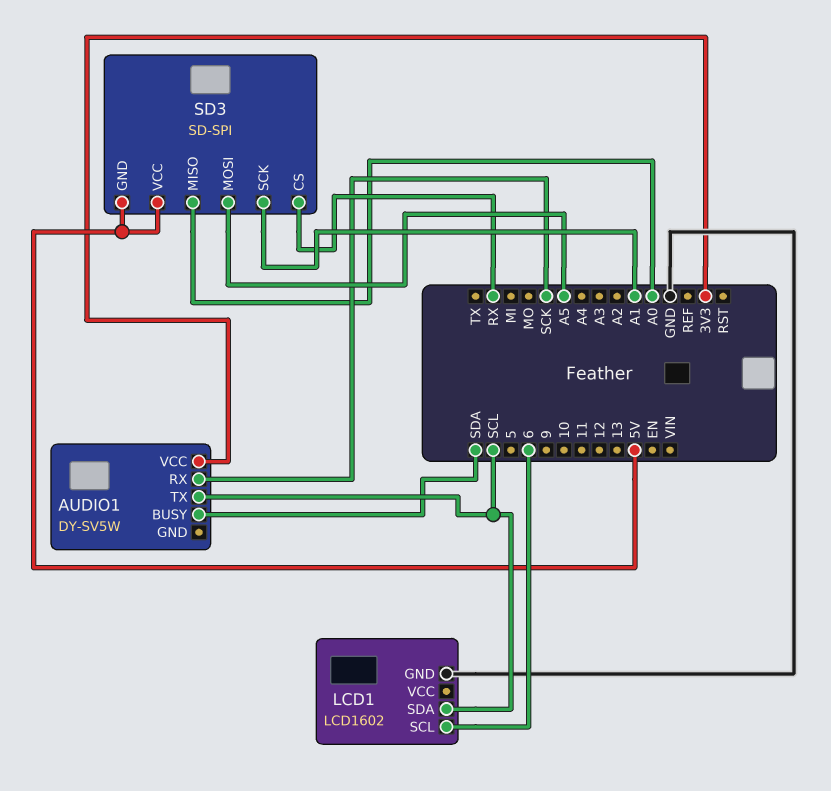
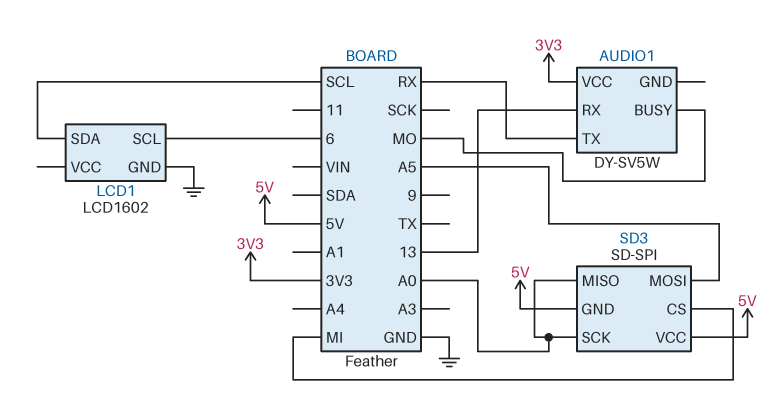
AUDIO1 pin BUSY: SDA -> MO
AUDIO1 pin RX: SCK -> 13
AUDIO1 pin TX: SCL -> RX
SD3 pin CS: RX -> MI
SD3 pin SCK: A1 -> A0

